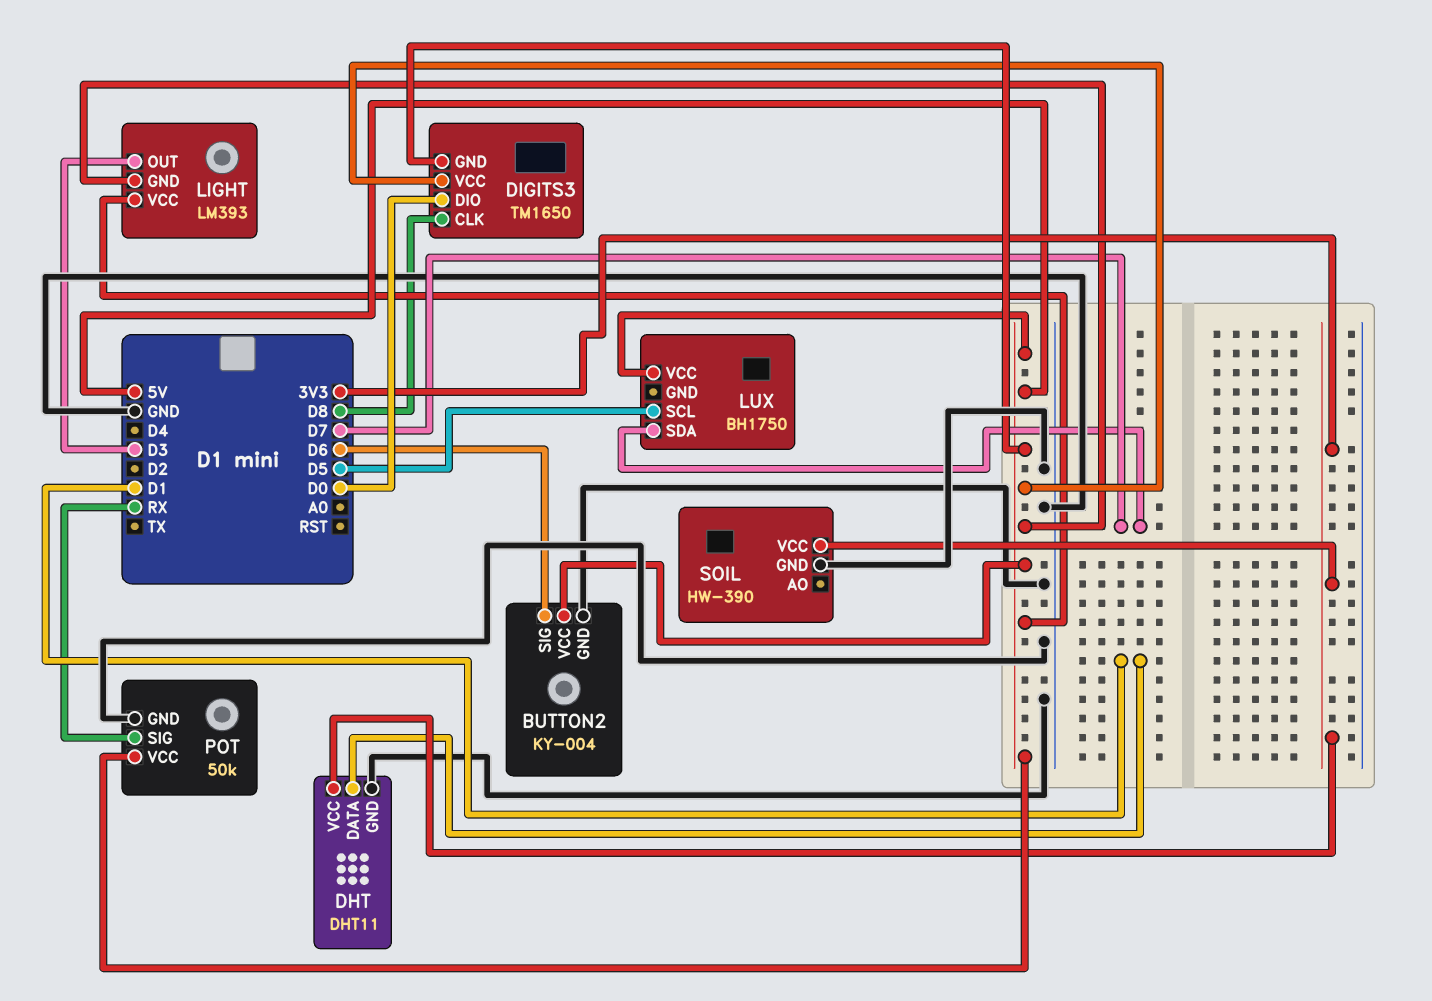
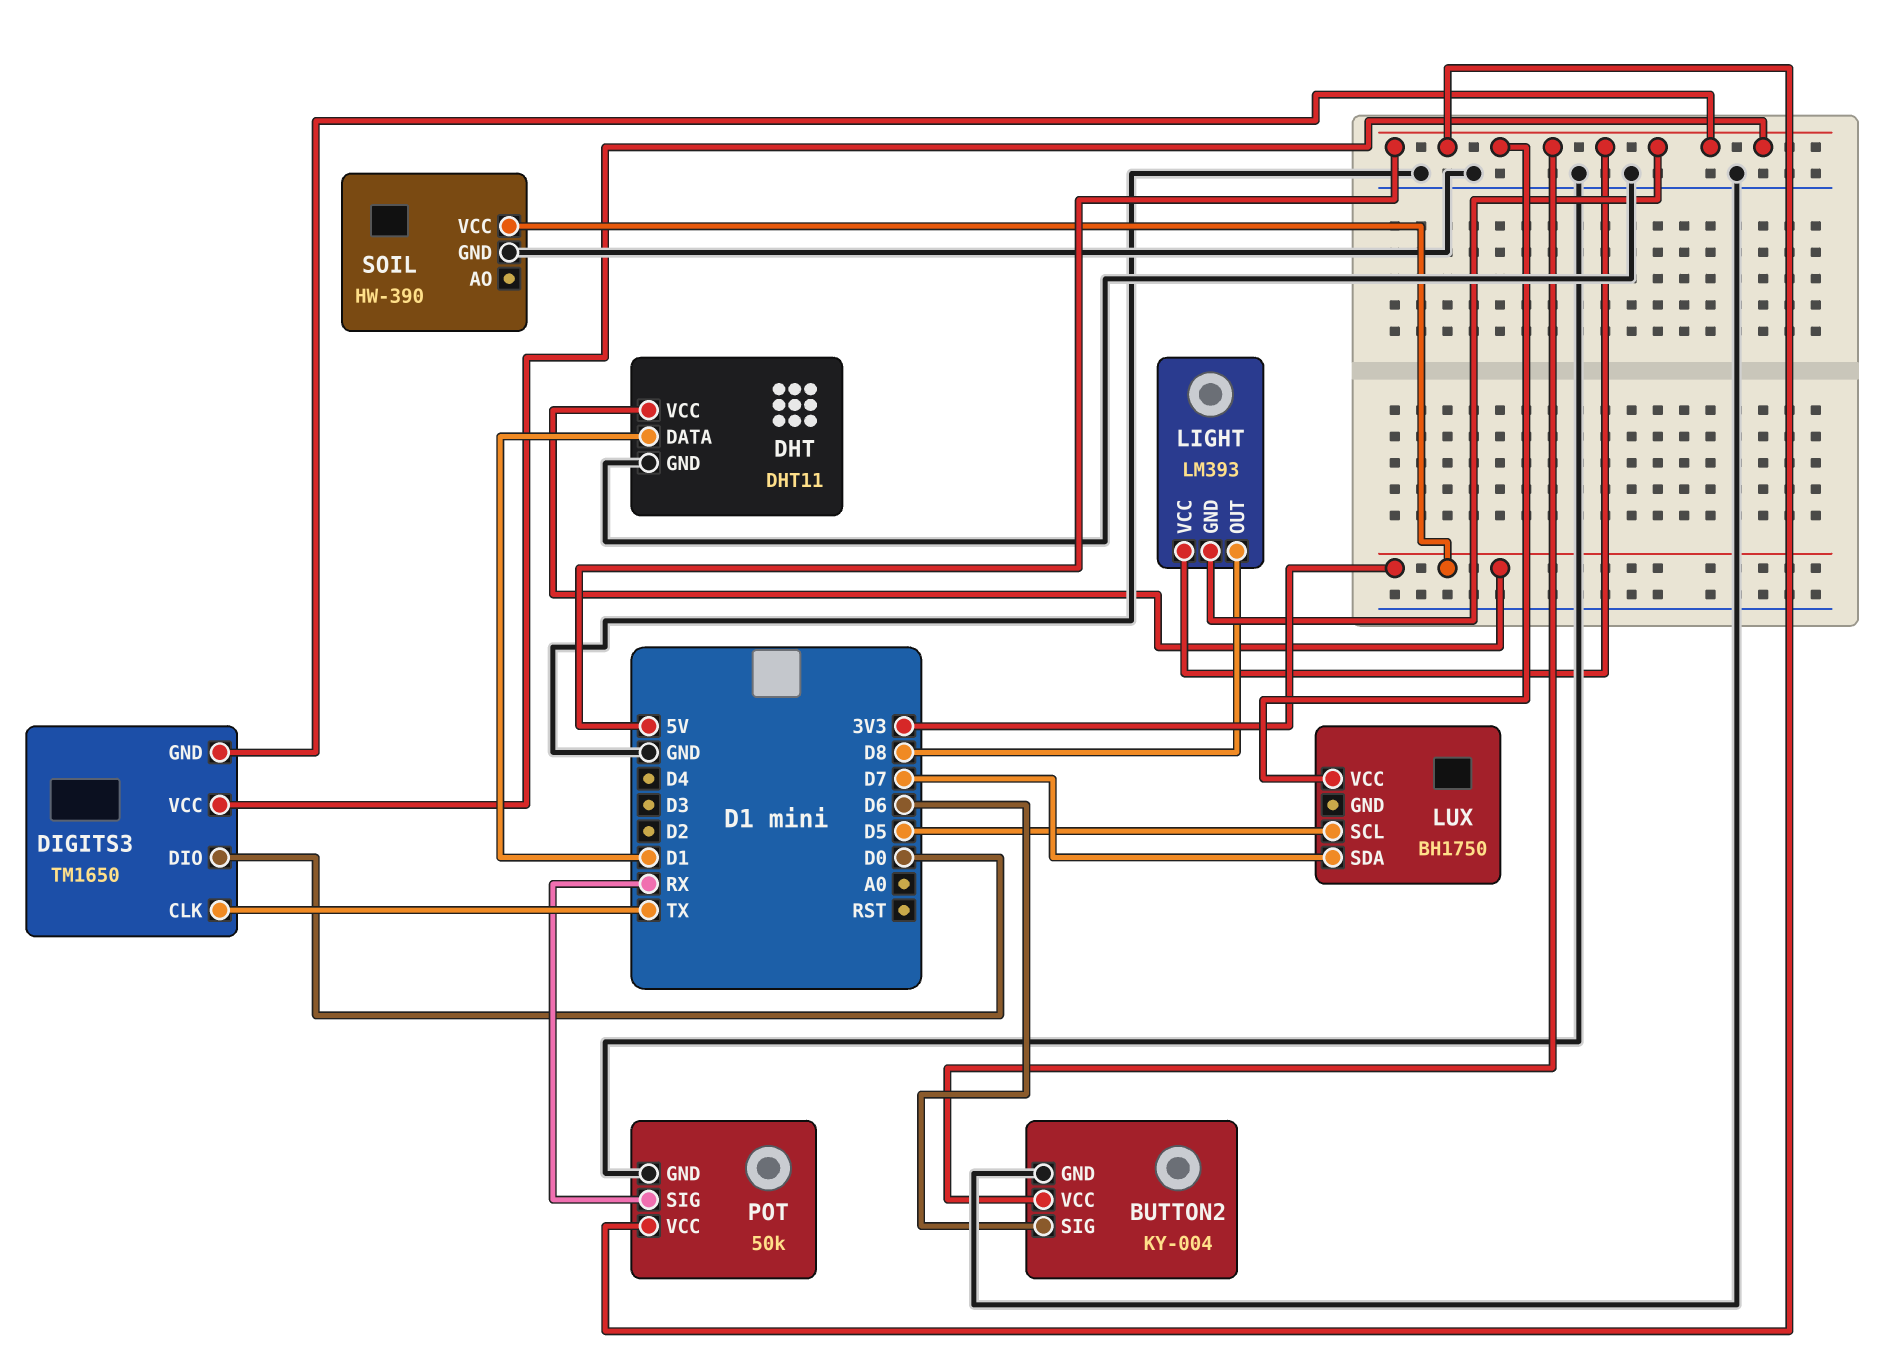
DIGITS3 pin CLK: D8 -> TX
LIGHT pin OUT: D3 -> D8

